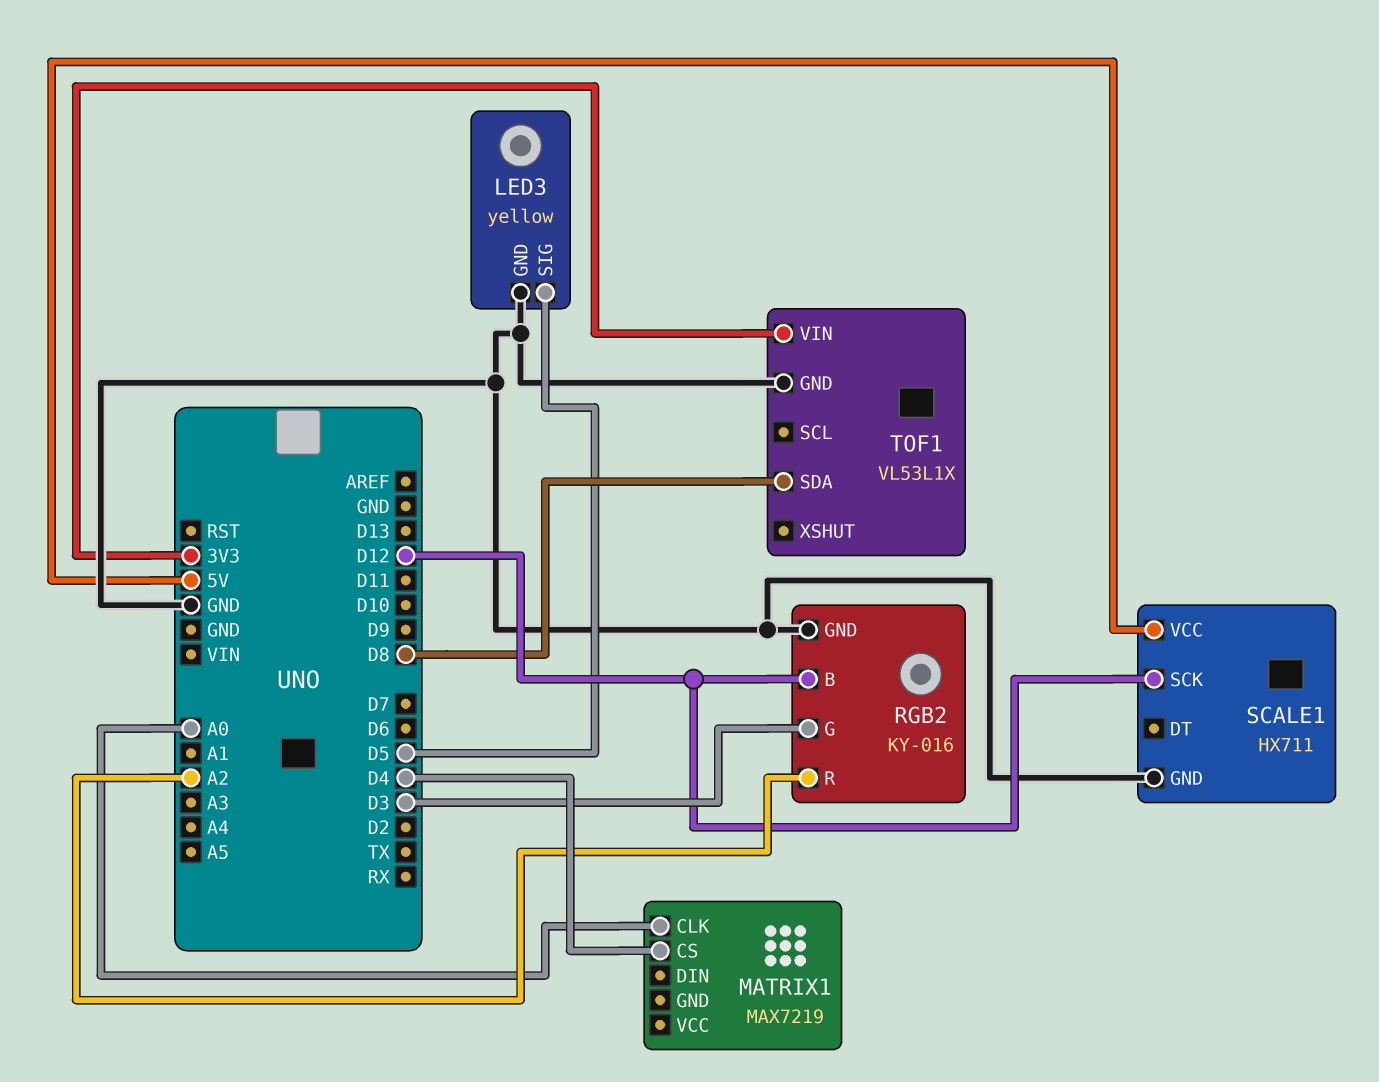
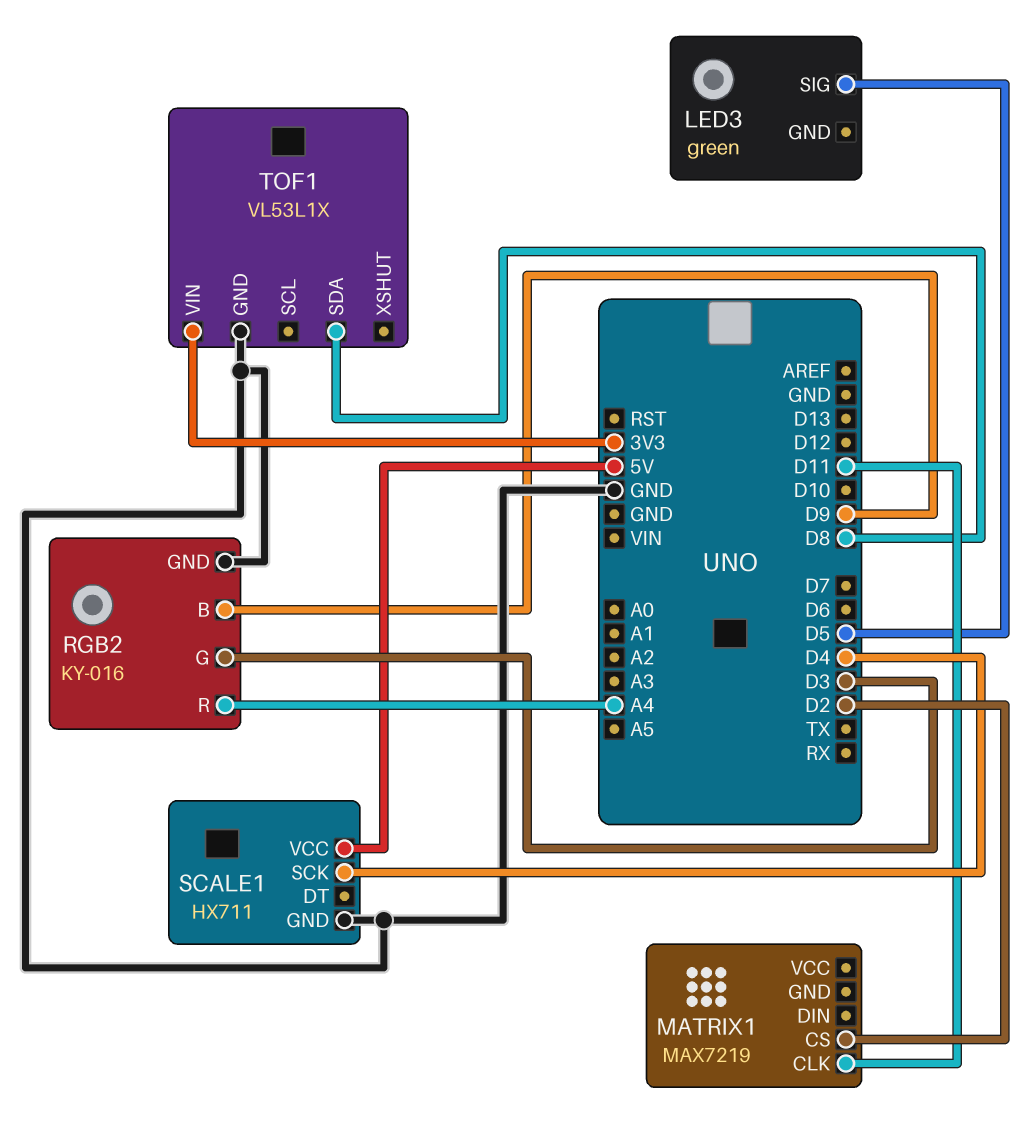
LED3: yellow -> green
LED3 pin GND: GND -> none
MATRIX1 pin CLK: A0 -> D11
MATRIX1 pin CS: D4 -> D2
RGB2 pin B: D12 -> D9
RGB2 pin R: A2 -> A4
SCALE1 pin SCK: D12 -> D4

